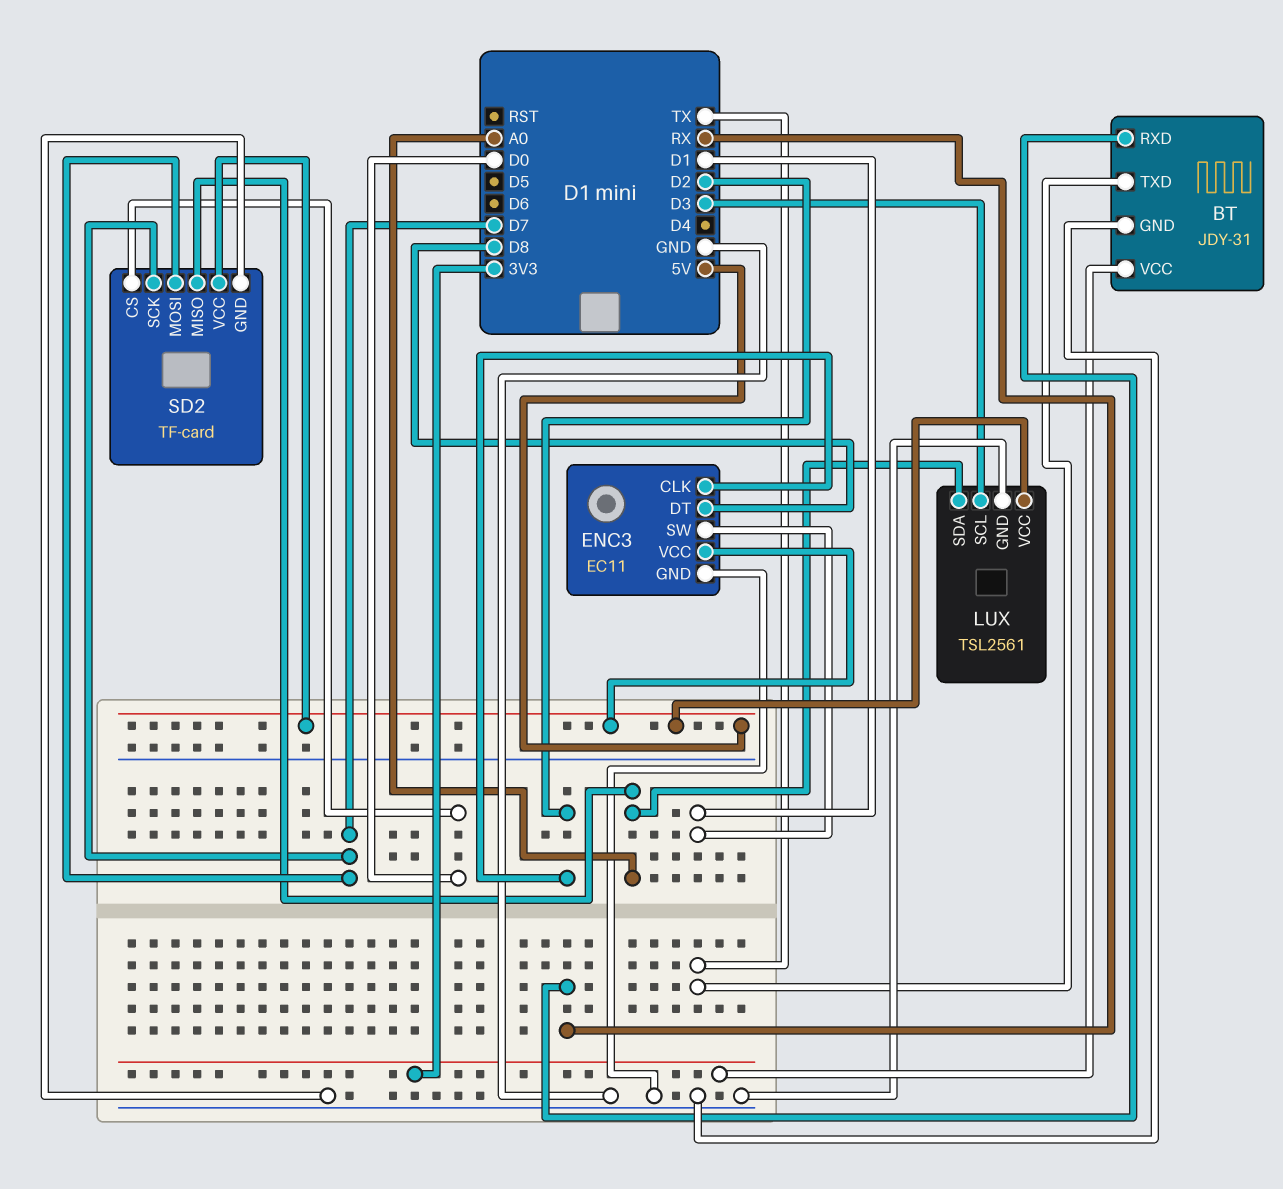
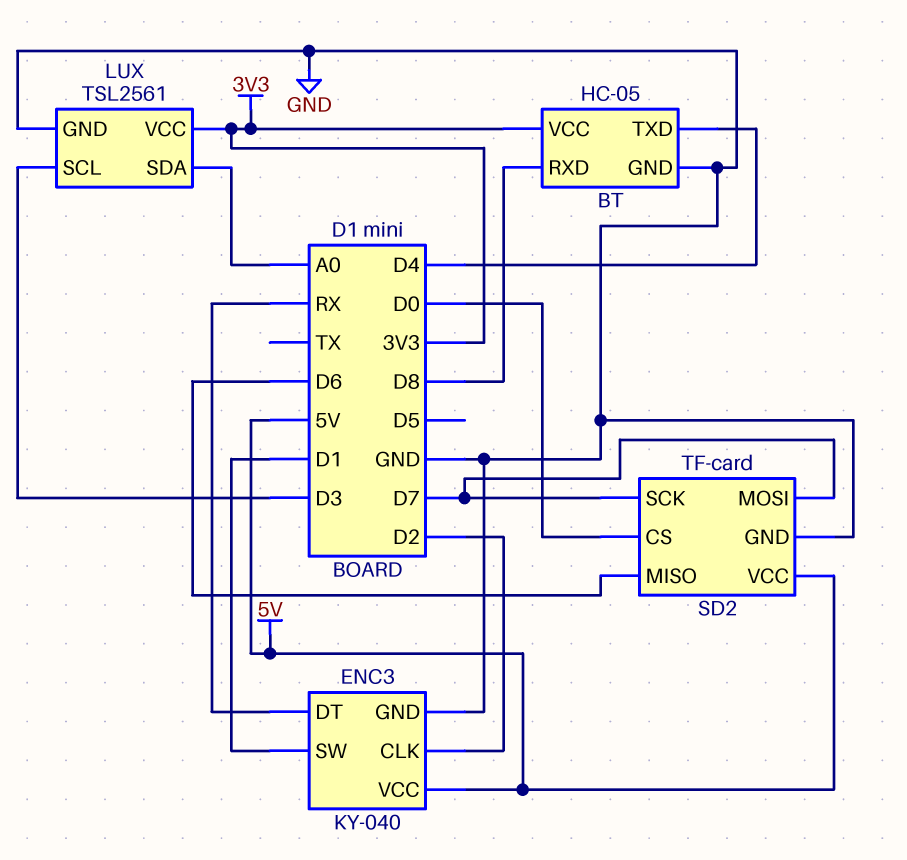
BT: JDY-31 -> HC-05
BT pin RXD: RX -> D8
BT pin TXD: TX -> D4
ENC3: EC11 -> KY-040
ENC3 pin DT: D8 -> RX
LUX pin VCC: 5V -> 3V3
SD2 pin MISO: A0 -> D6

